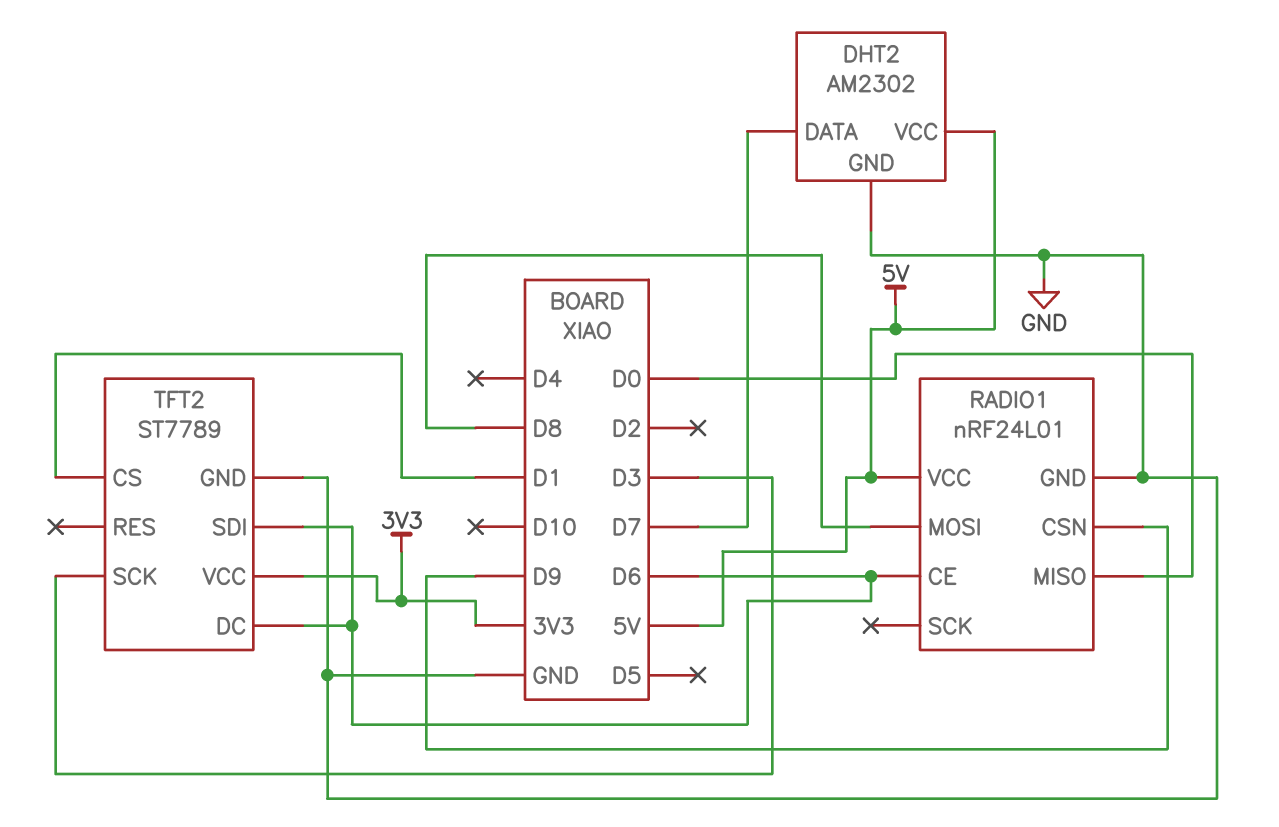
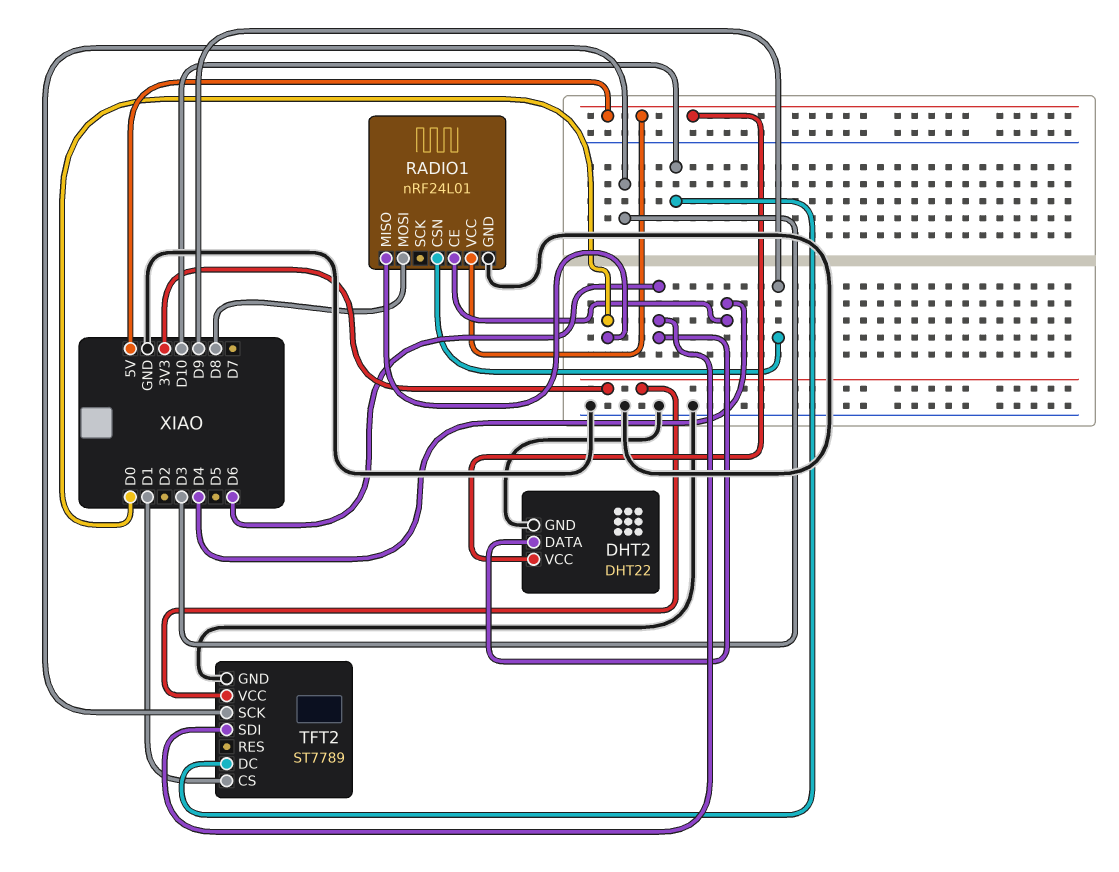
DHT2: AM2302 -> DHT22
DHT2 pin DATA: D7 -> D6
RADIO1 pin CE: D6 -> D4
TFT2 pin DC: D6 -> D10

